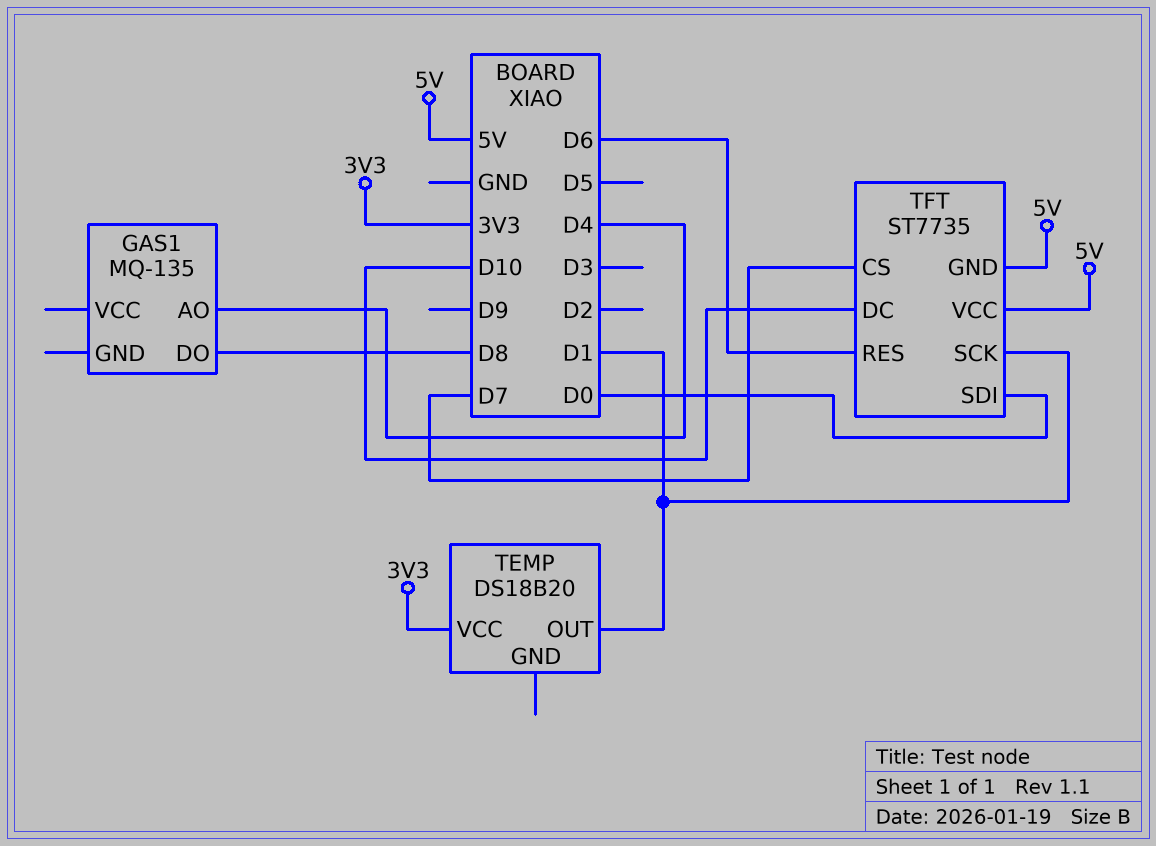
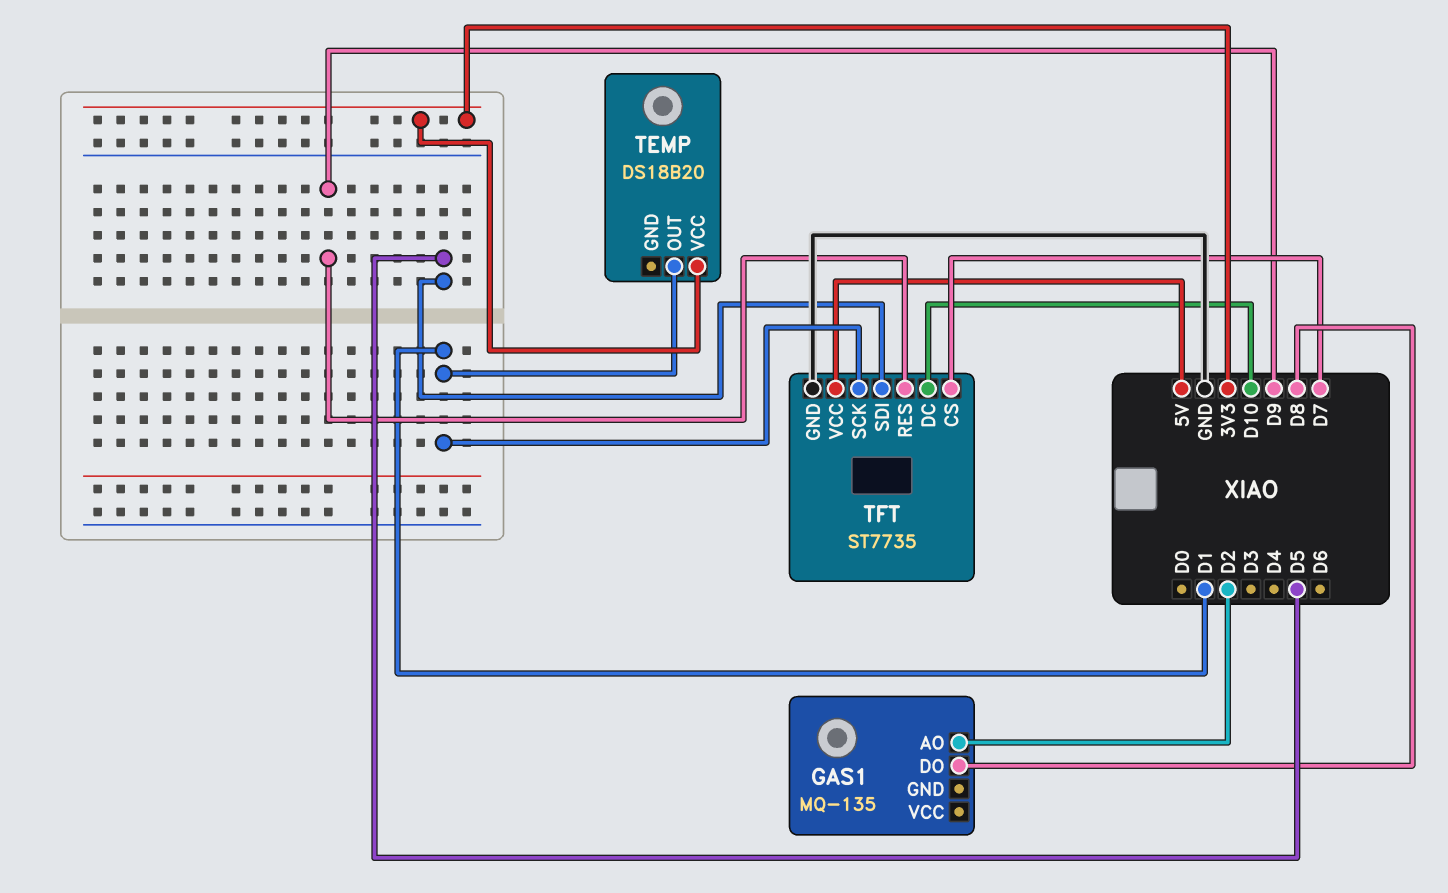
GAS1 pin AO: D4 -> D2
TFT pin GND: 5V -> GND
TFT pin RES: D6 -> D9
TFT pin SDI: D0 -> D5

